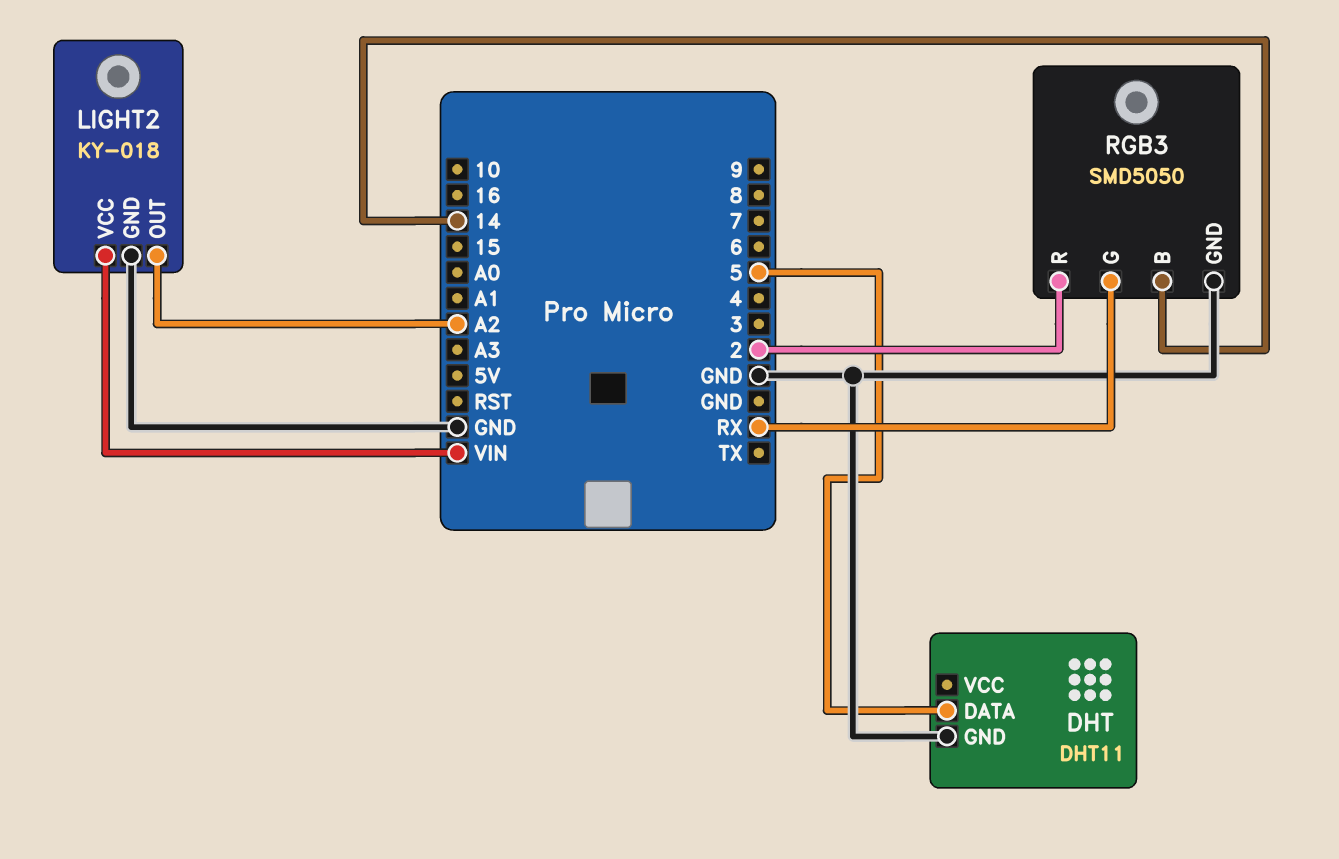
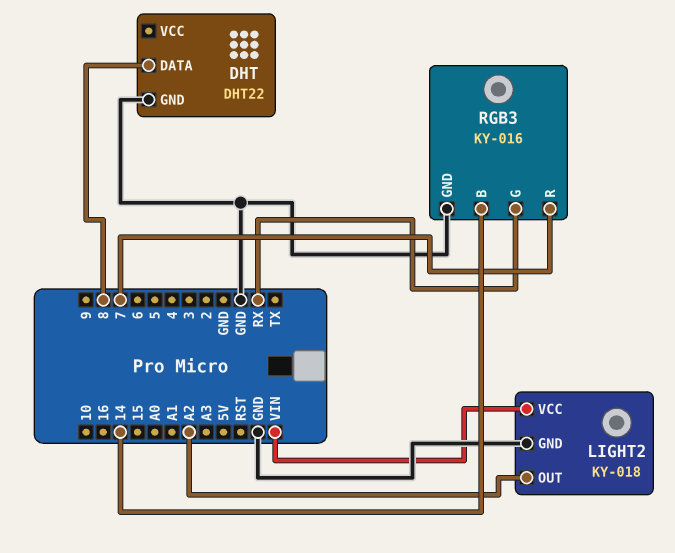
DHT: DHT11 -> DHT22
DHT pin DATA: 5 -> 8
RGB3: SMD5050 -> KY-016
RGB3 pin R: 2 -> 7

